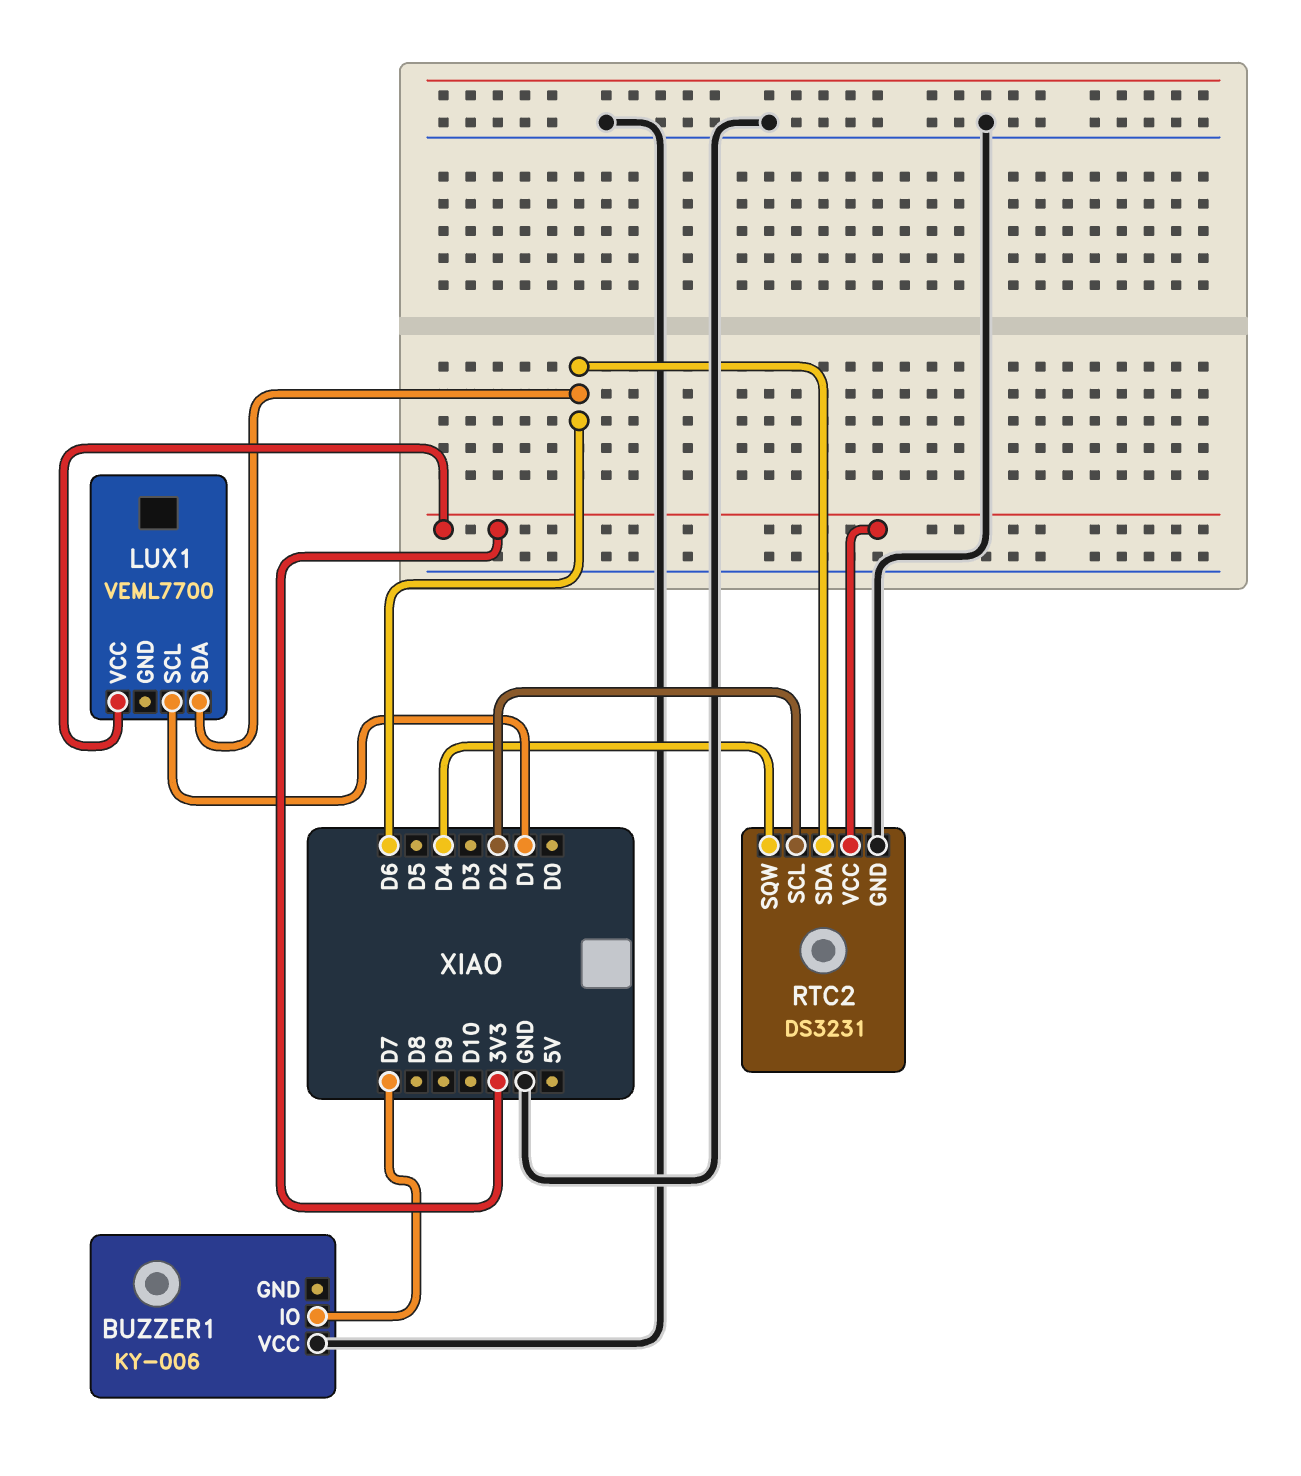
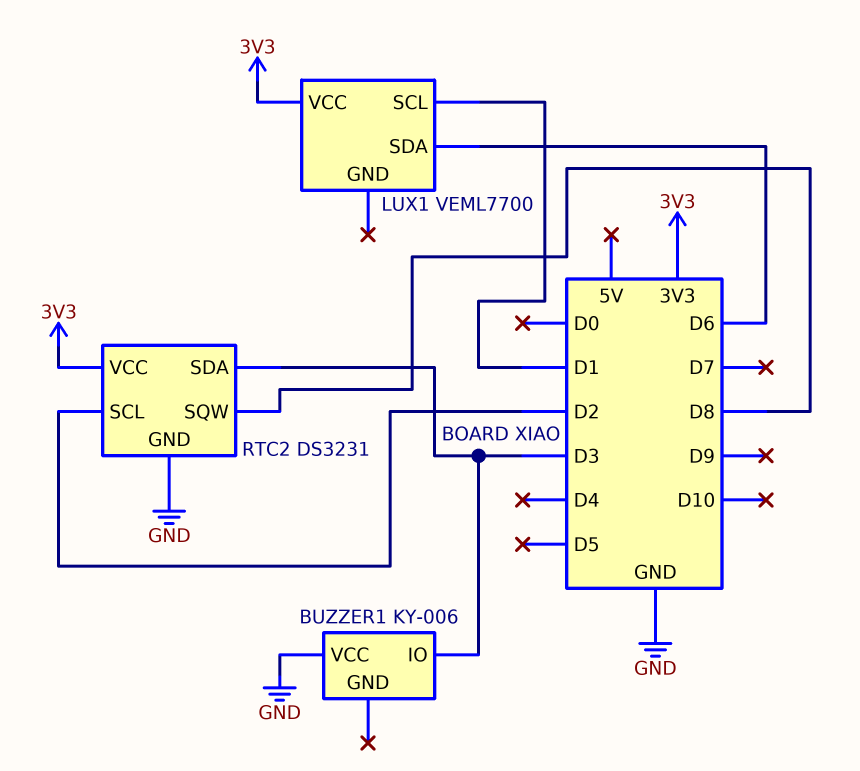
BUZZER1 pin IO: D7 -> D3
RTC2 pin SDA: D6 -> D3
RTC2 pin SQW: D4 -> D8

